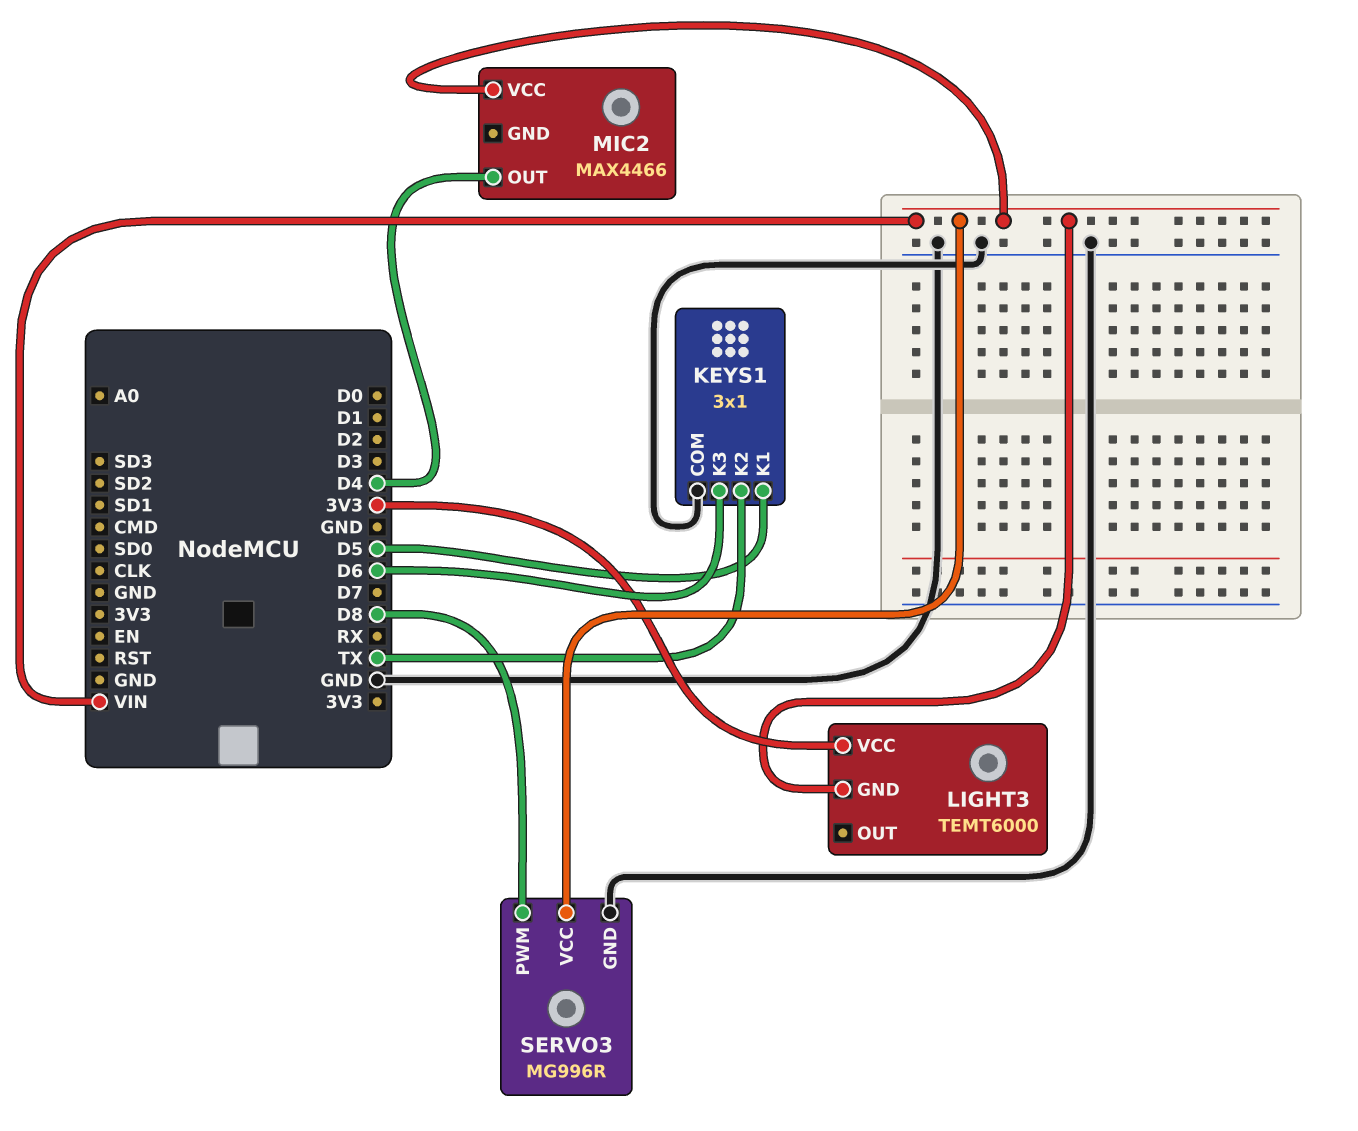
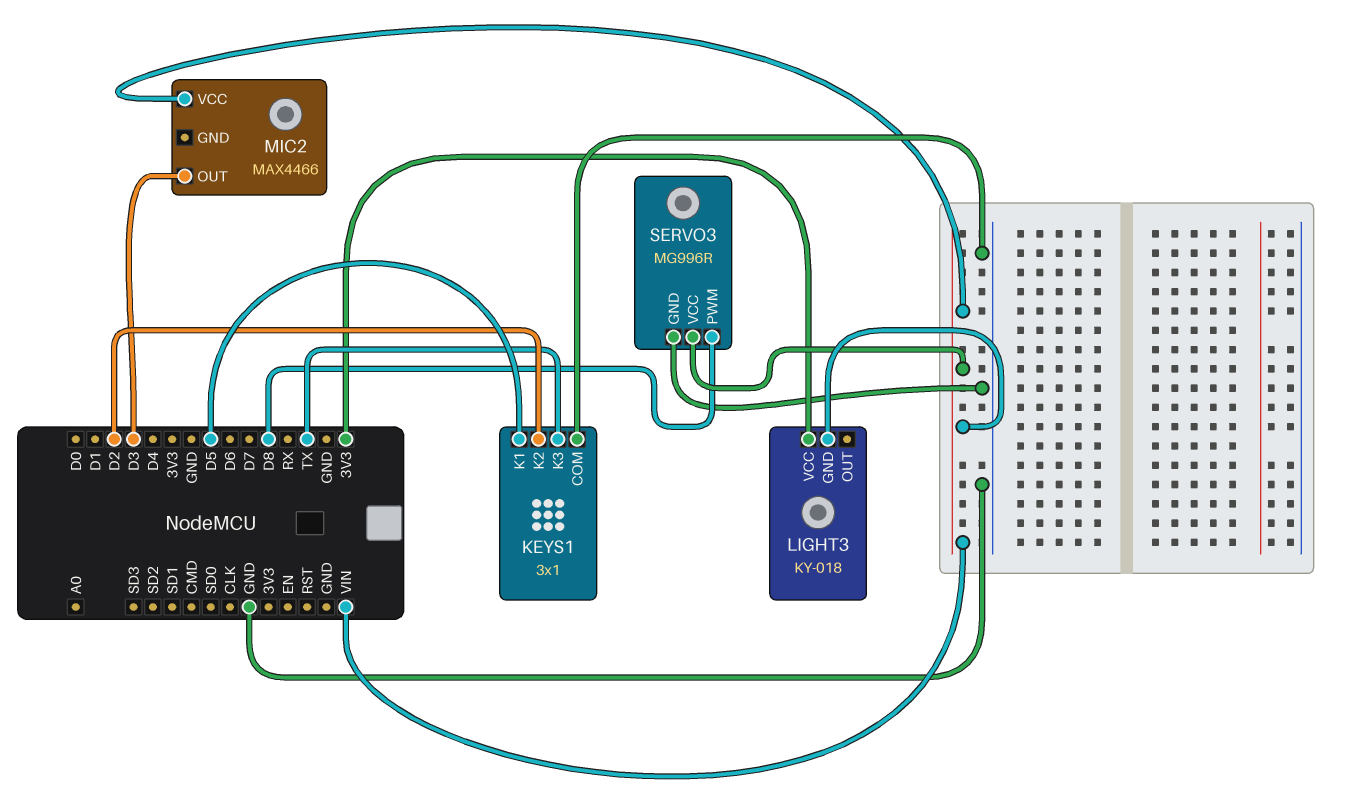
KEYS1 pin K2: TX -> D2
KEYS1 pin K3: D6 -> TX
LIGHT3: TEMT6000 -> KY-018
MIC2 pin OUT: D4 -> D3

